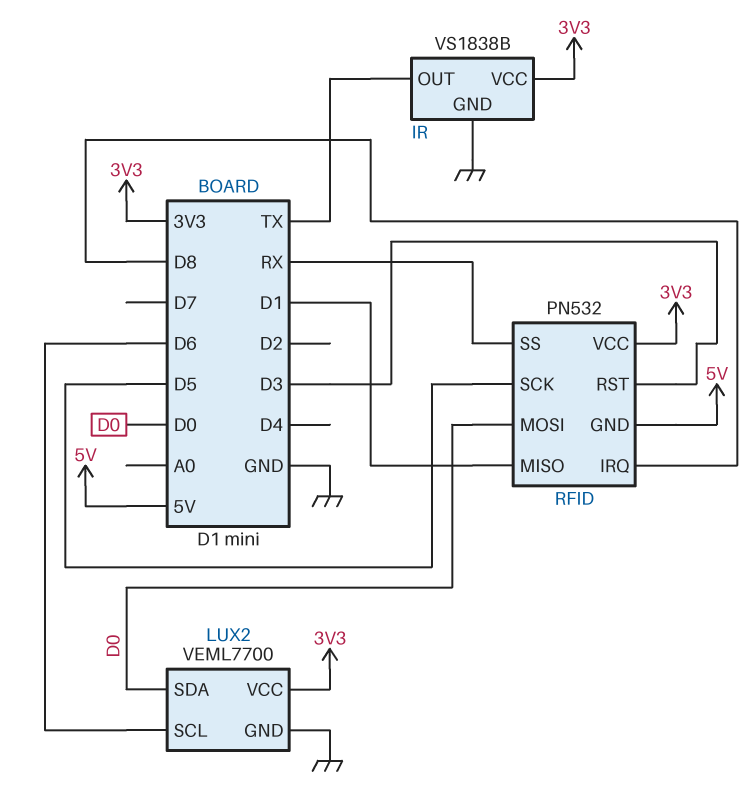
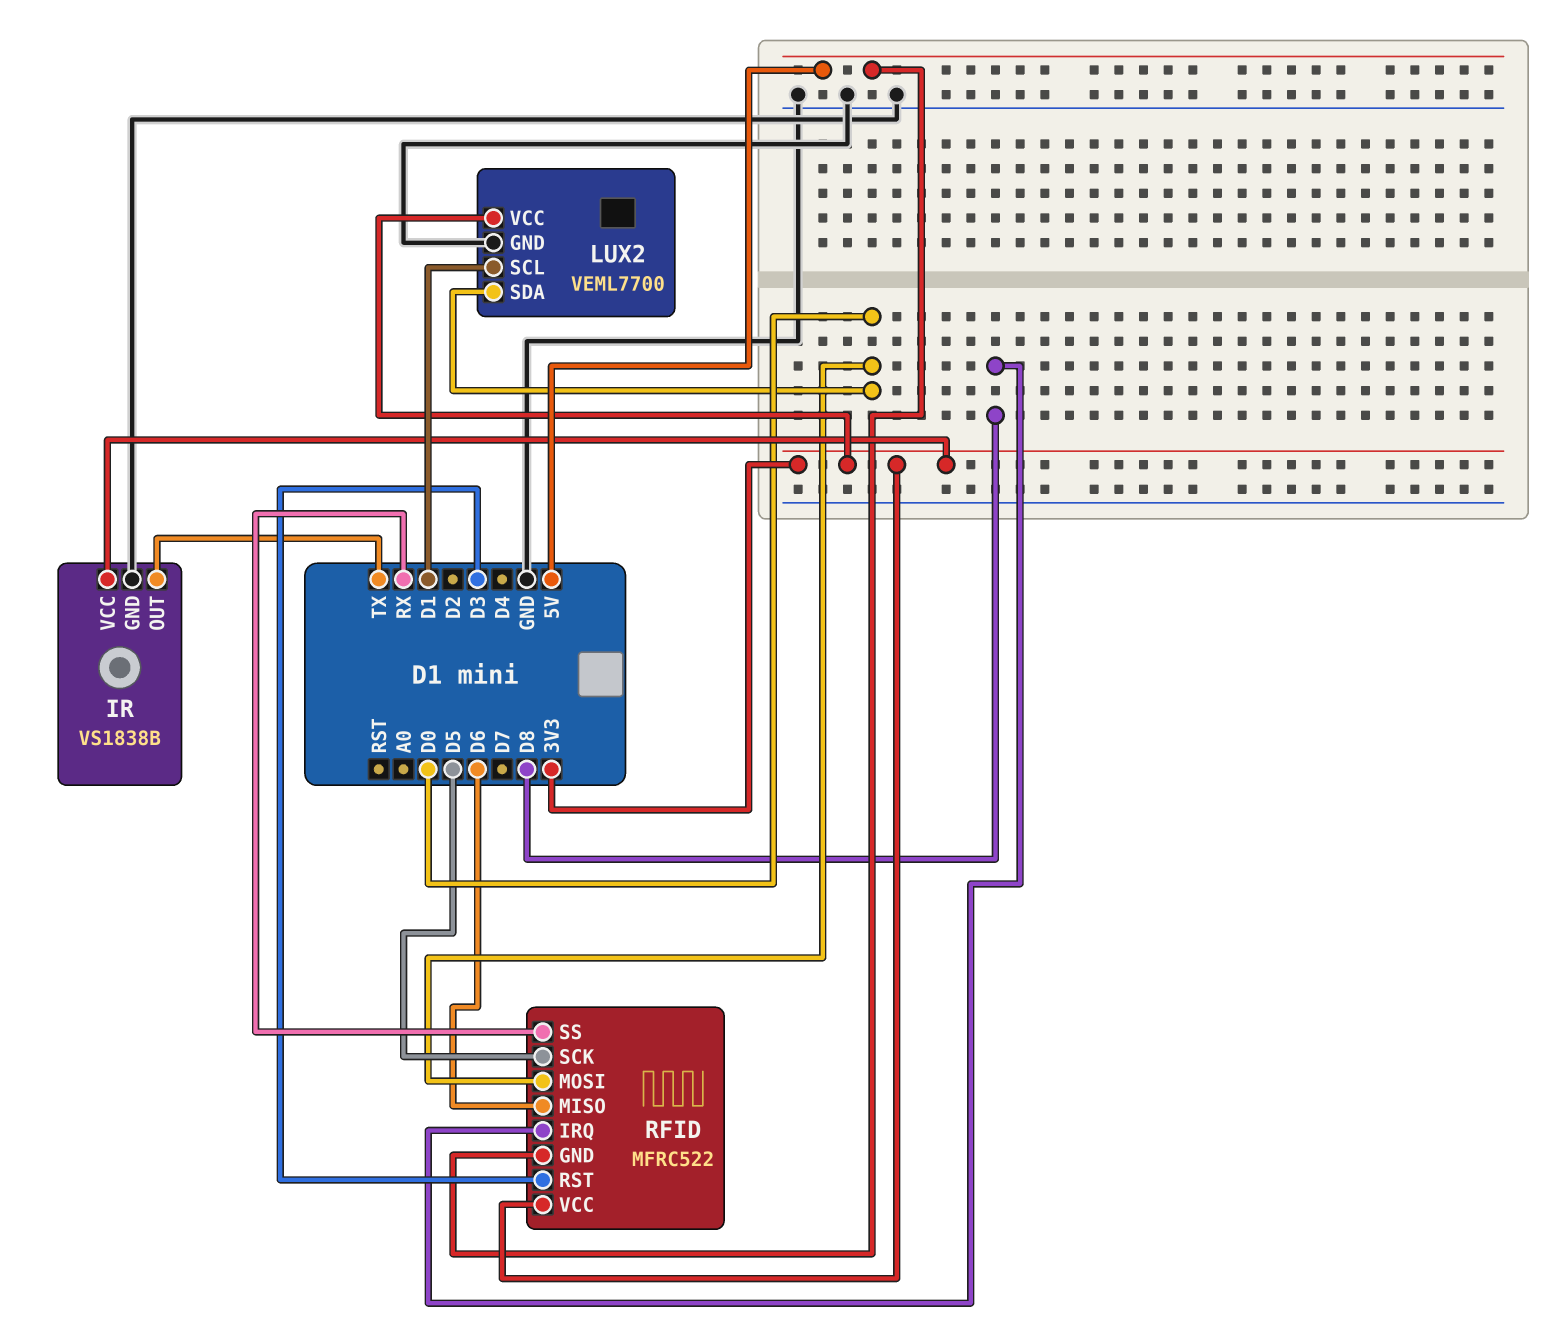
LUX2 pin SCL: D6 -> D1
RFID: PN532 -> MFRC522
RFID pin MISO: D1 -> D6

